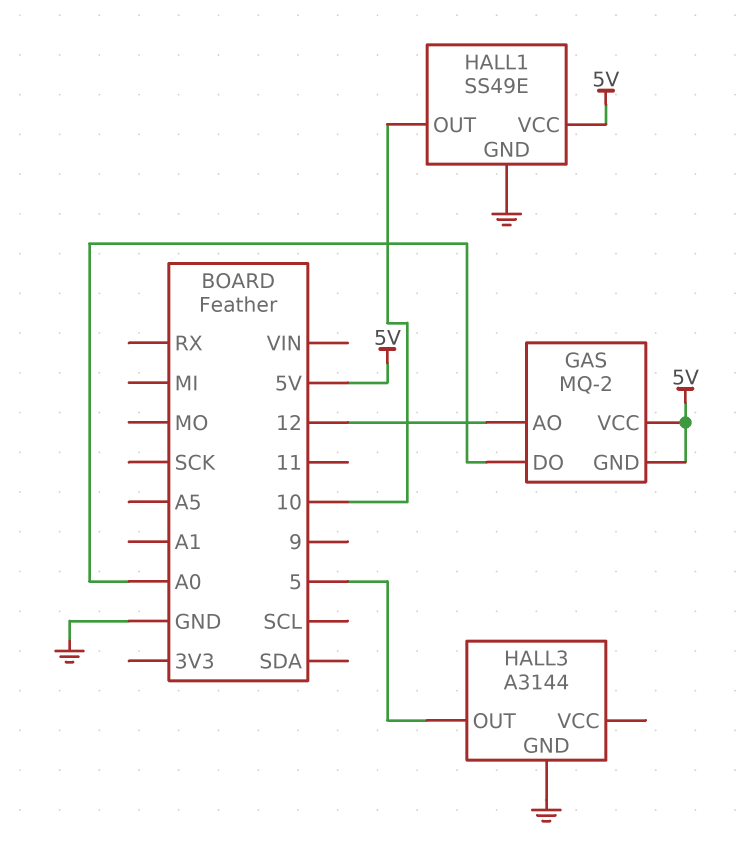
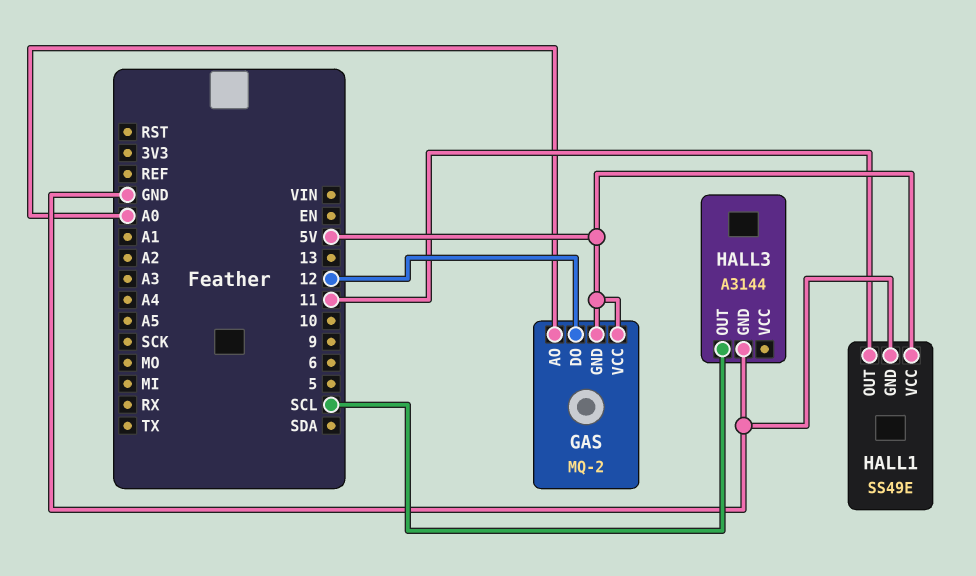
GAS pin AO: 12 -> A0
GAS pin DO: A0 -> 12
HALL1 pin OUT: 10 -> 11
HALL3 pin OUT: 5 -> SCL

